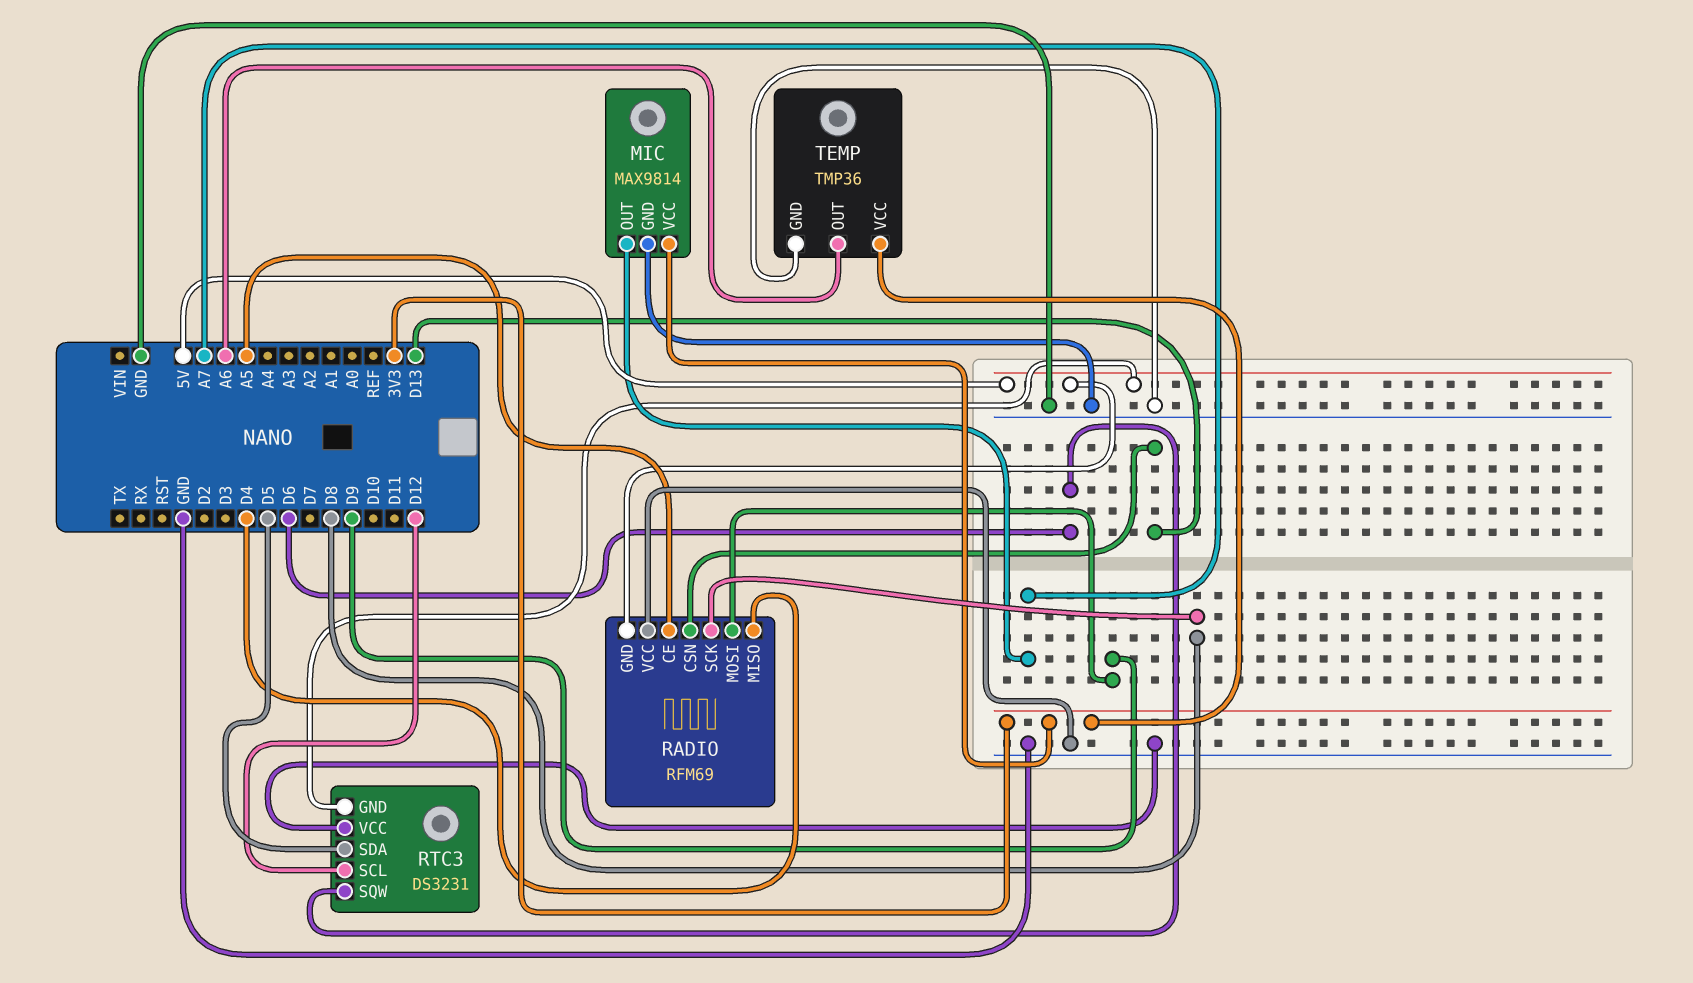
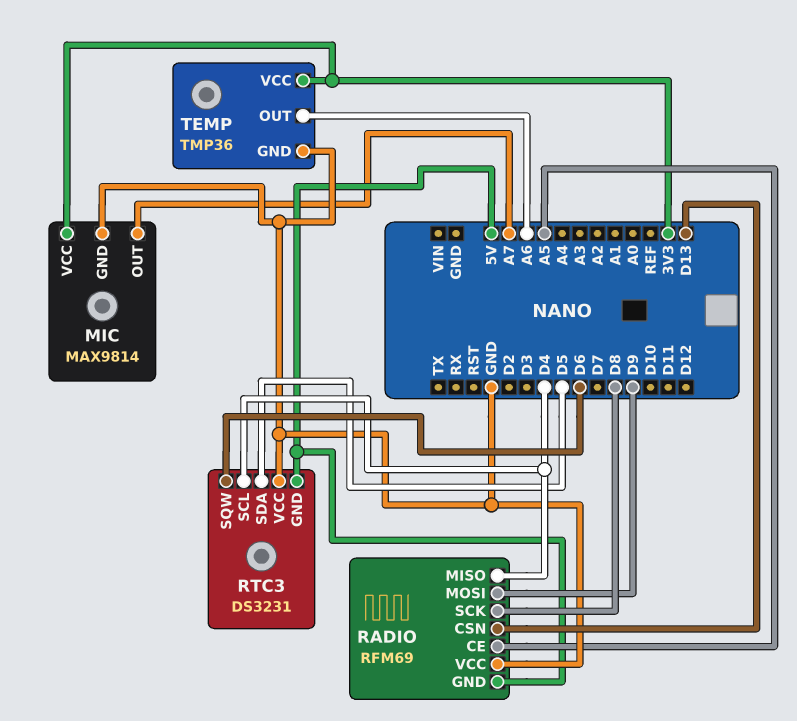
RTC3 pin SCL: D12 -> D4

